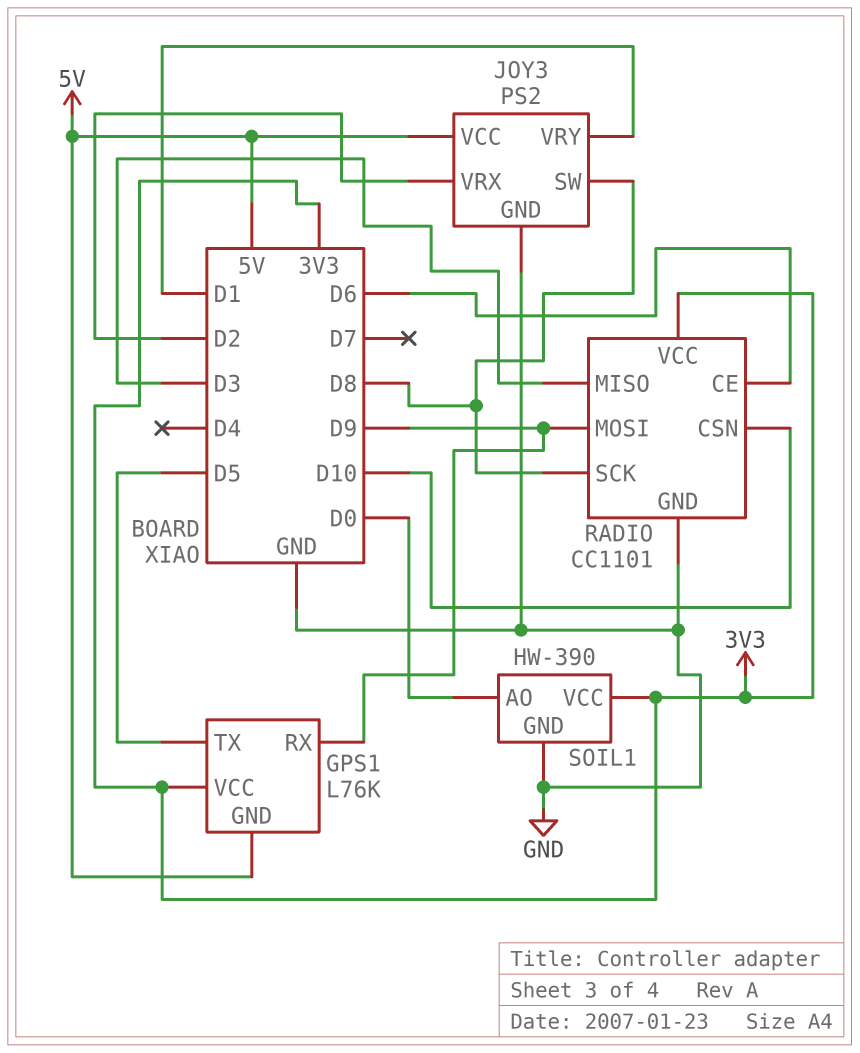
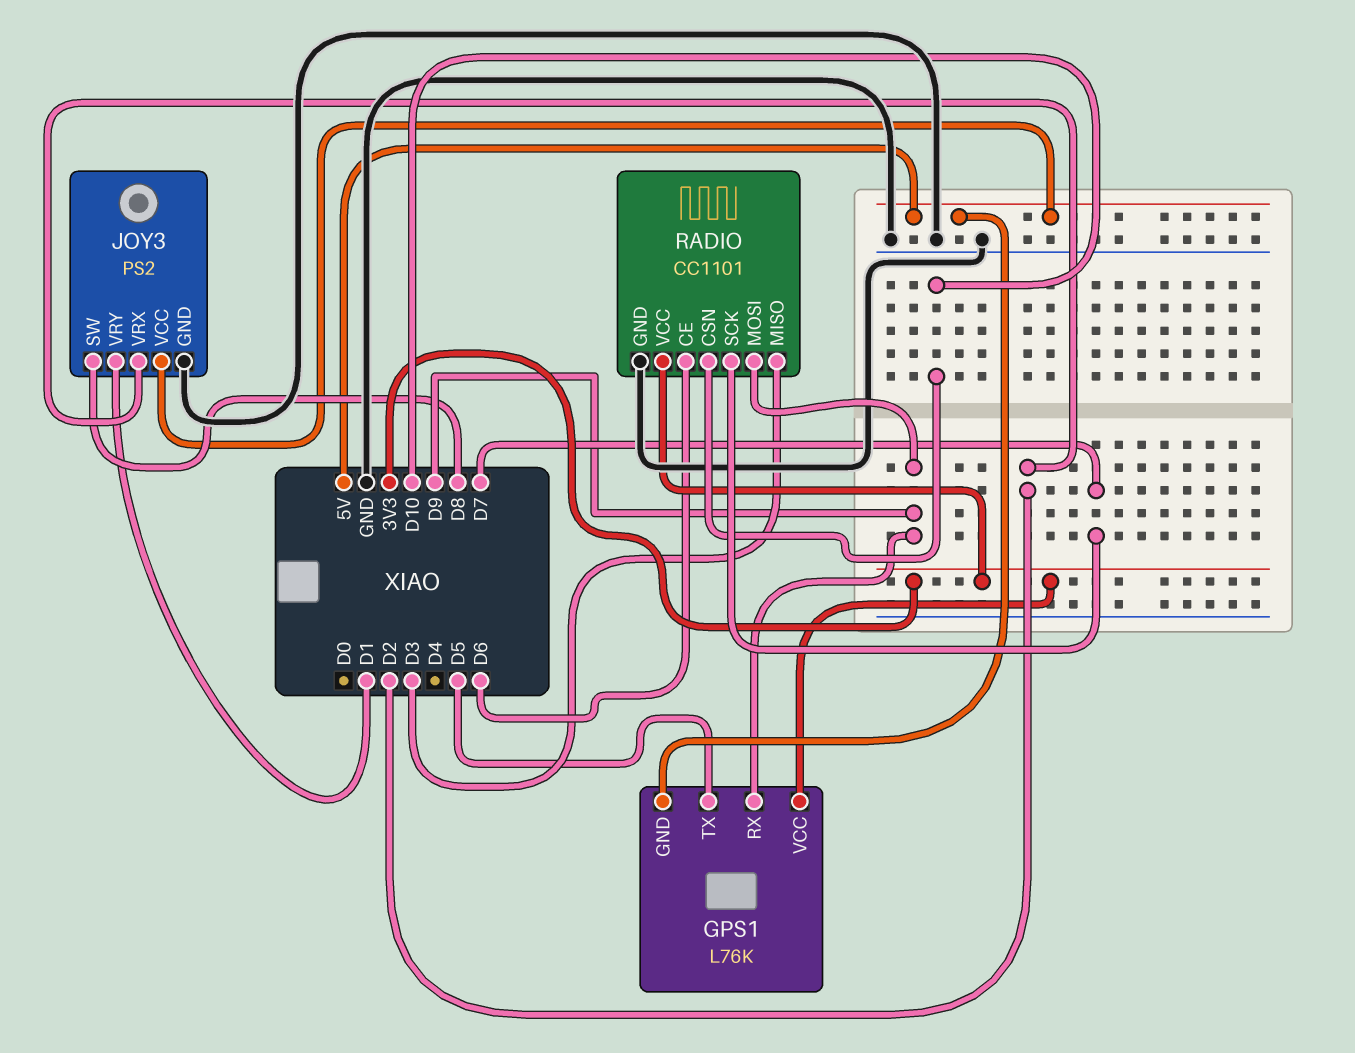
RADIO pin SCK: D8 -> D7
SOIL1: HW-390 -> none
SOIL1 pin AO: D0 -> none
SOIL1 pin GND: GND -> none
SOIL1 pin VCC: 3V3 -> none

